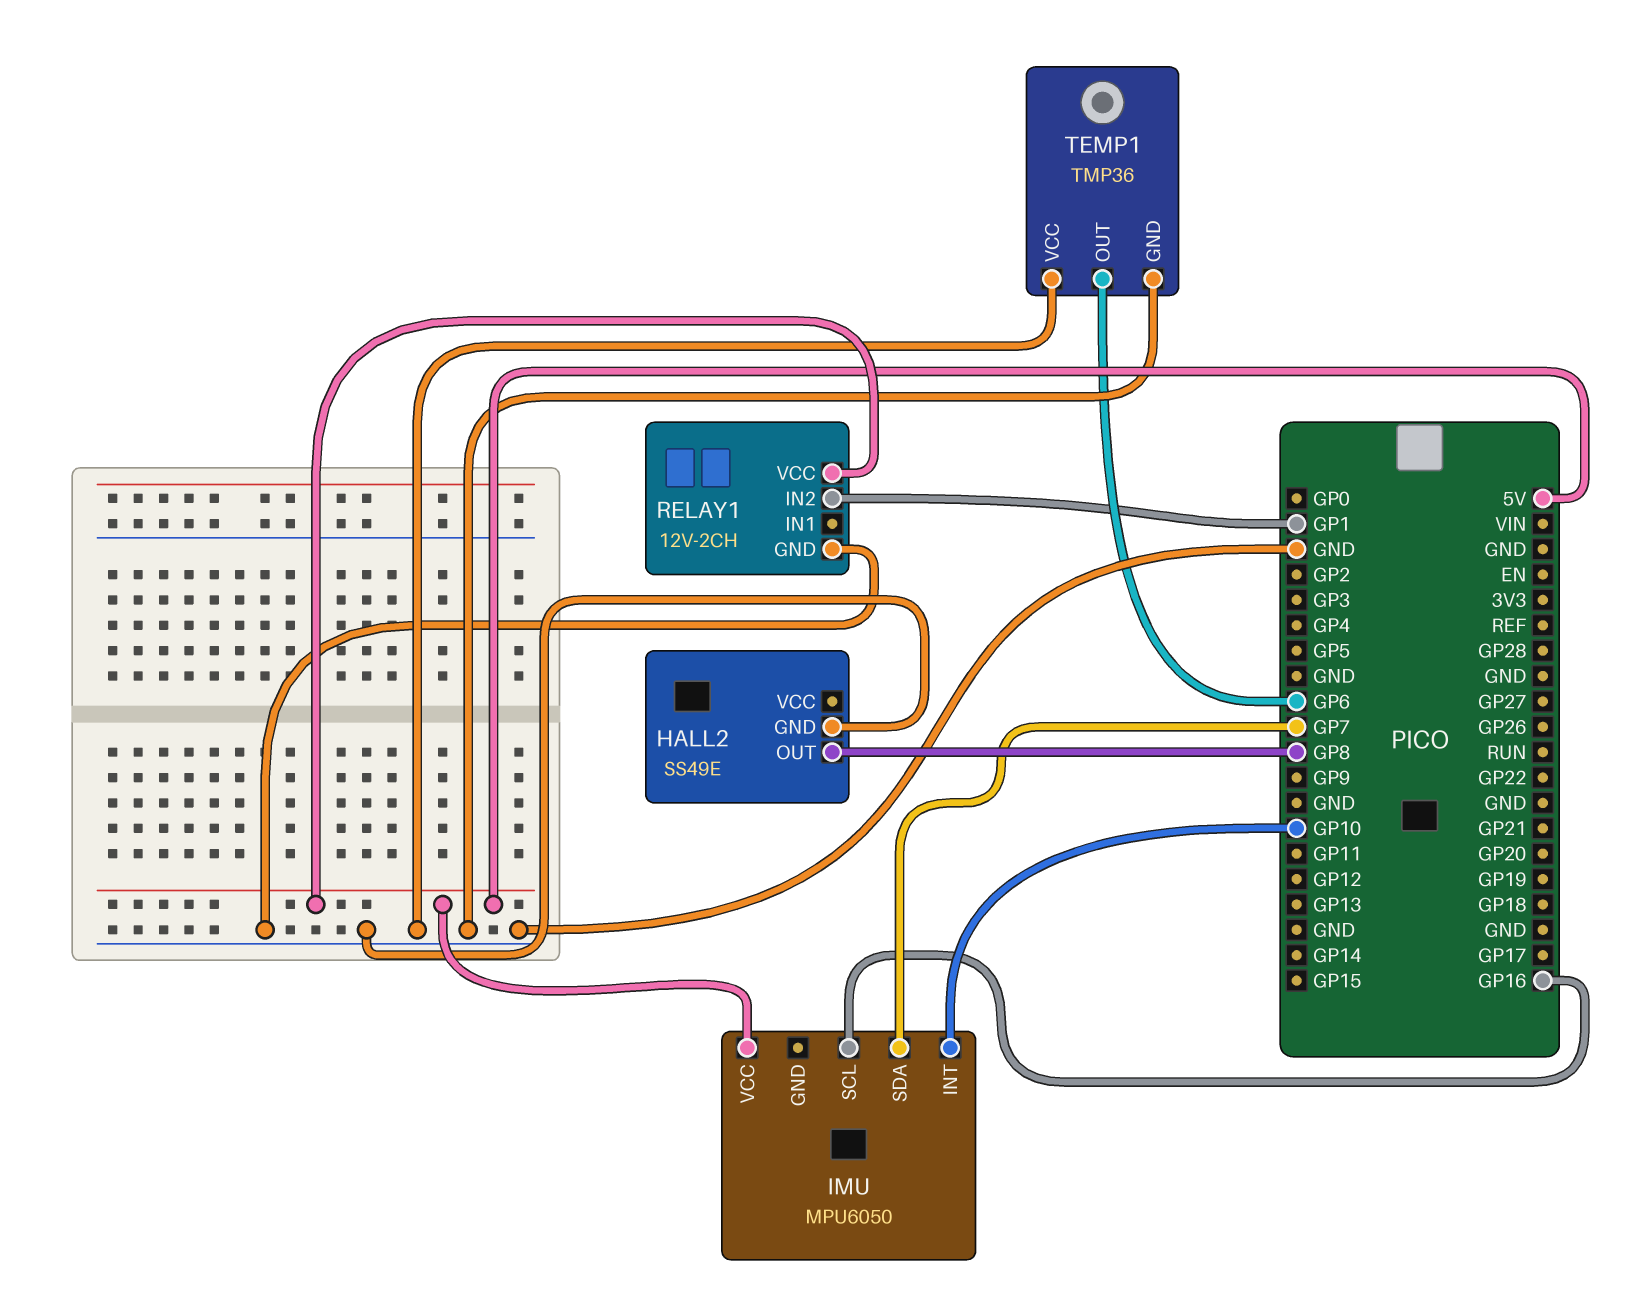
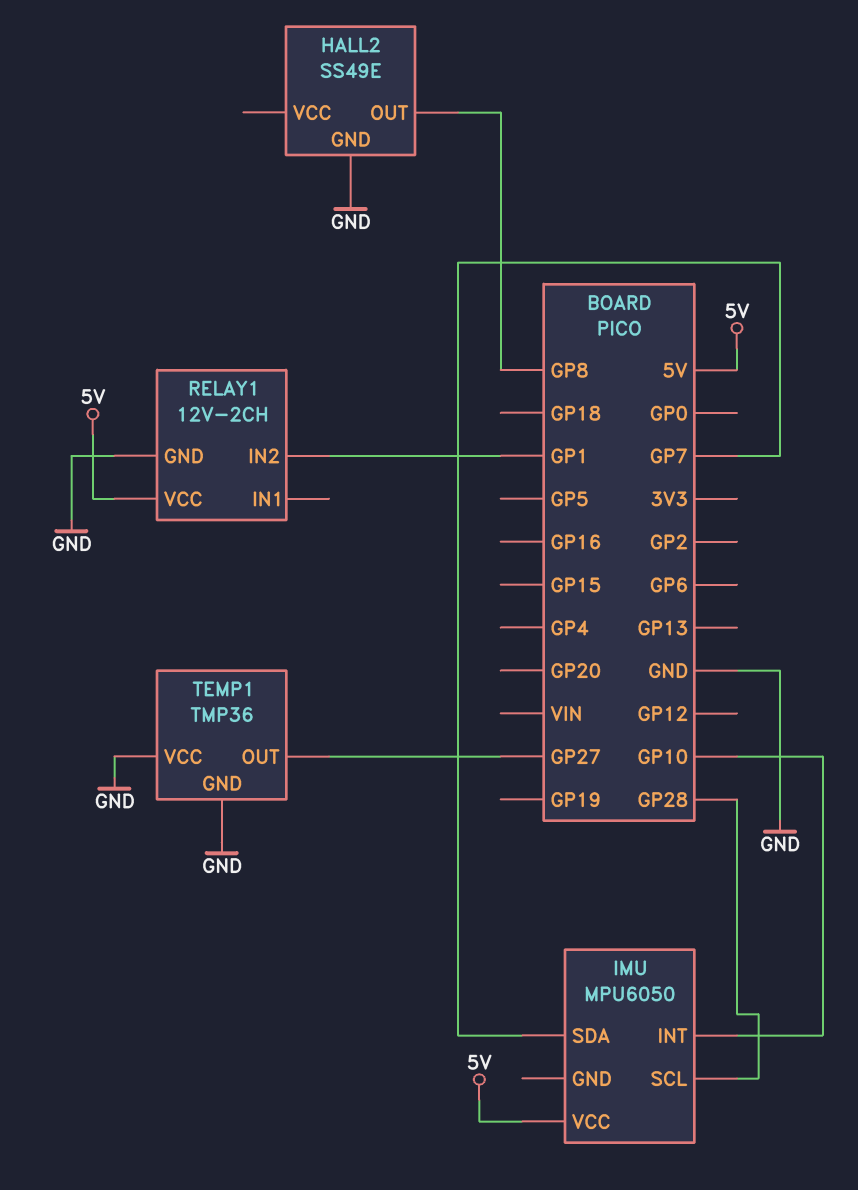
IMU pin SCL: GP16 -> GP28
TEMP1 pin OUT: GP6 -> GP27

